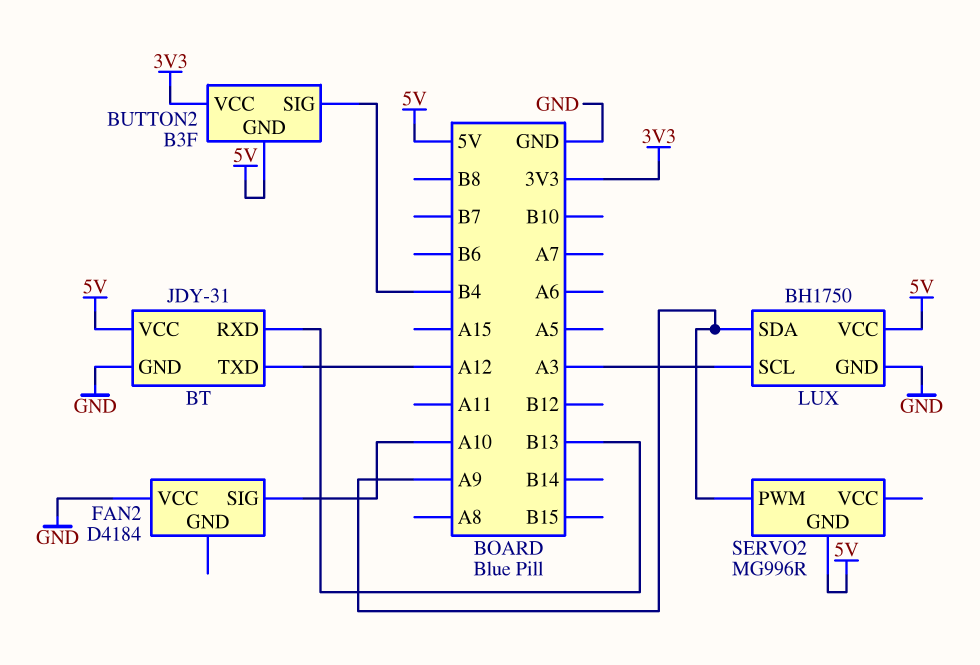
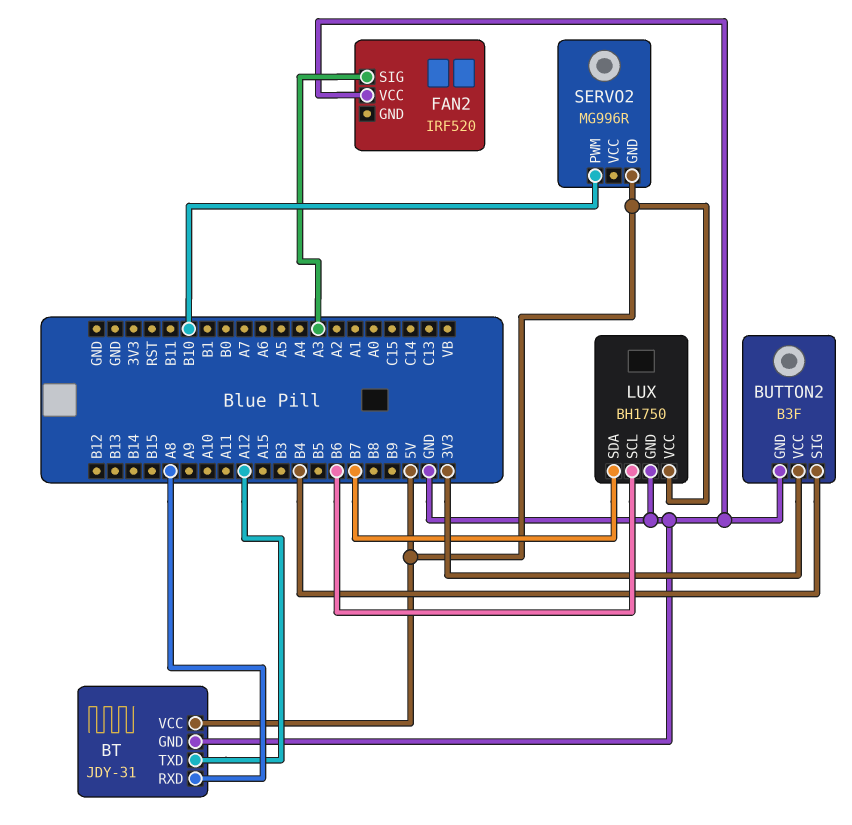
BT pin RXD: B13 -> A8
BUTTON2 pin GND: 5V -> GND
FAN2: D4184 -> IRF520
FAN2 pin SIG: A10 -> A3
LUX pin SCL: A3 -> B6
LUX pin SDA: A9 -> B7
SERVO2 pin PWM: A9 -> B10

